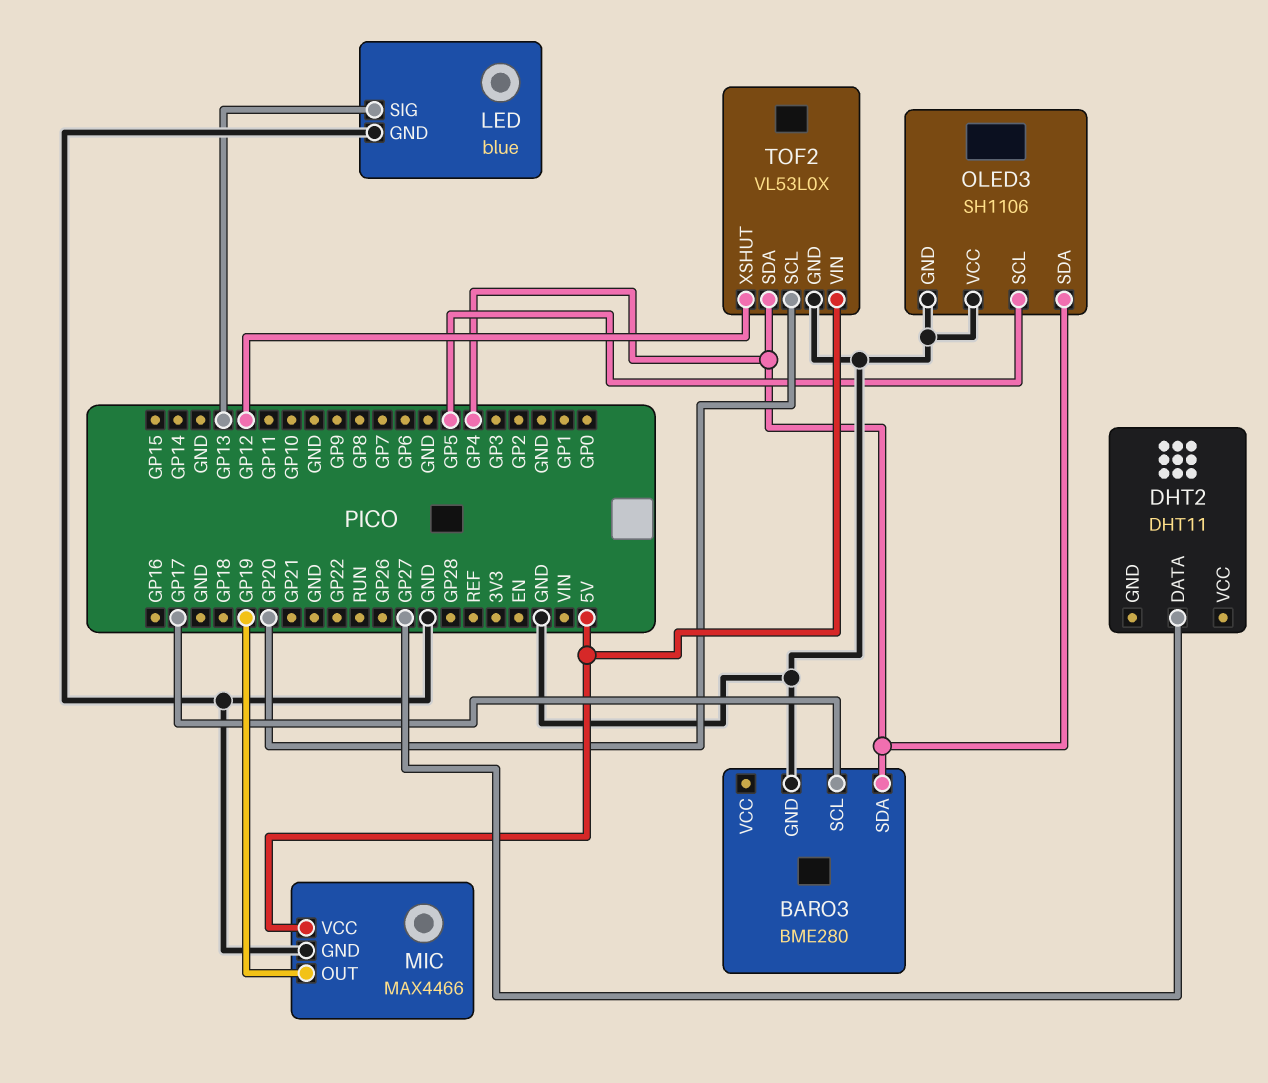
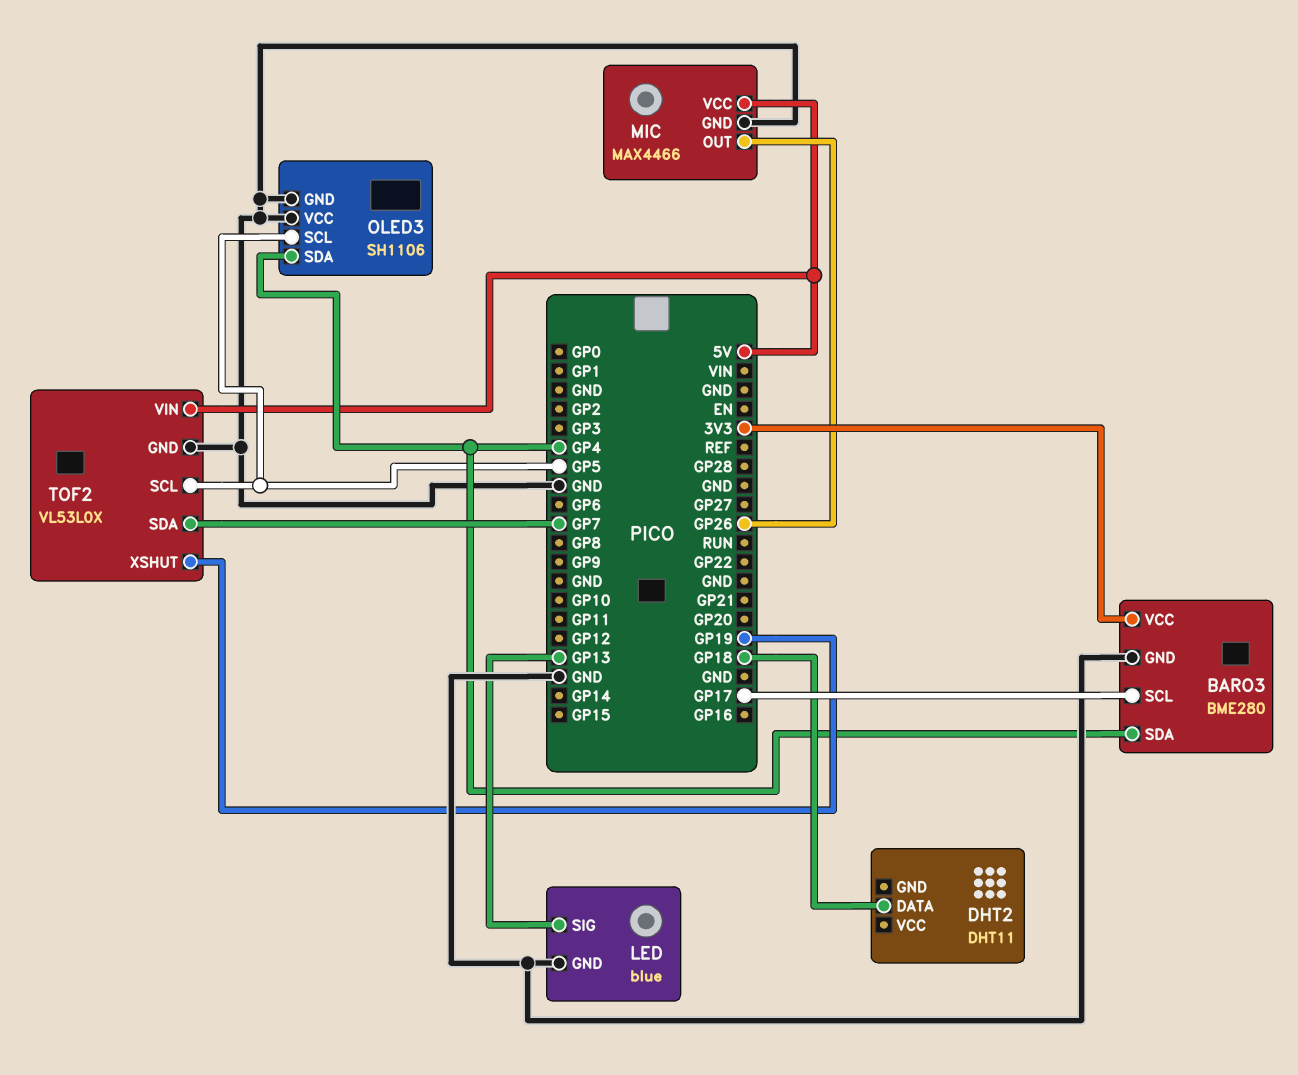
BARO3 pin VCC: none -> 3V3
DHT2 pin DATA: GP27 -> GP18
MIC pin OUT: GP19 -> GP26
TOF2 pin SCL: GP20 -> GP5
TOF2 pin SDA: GP4 -> GP7
TOF2 pin XSHUT: GP12 -> GP19

